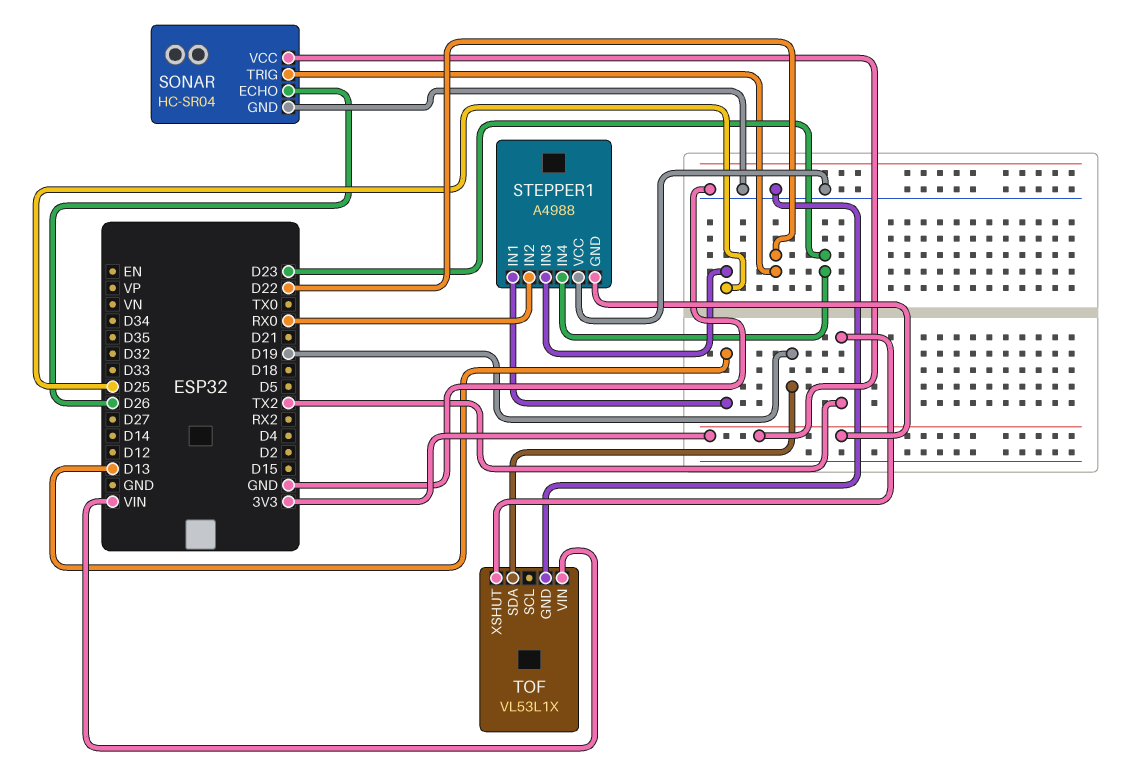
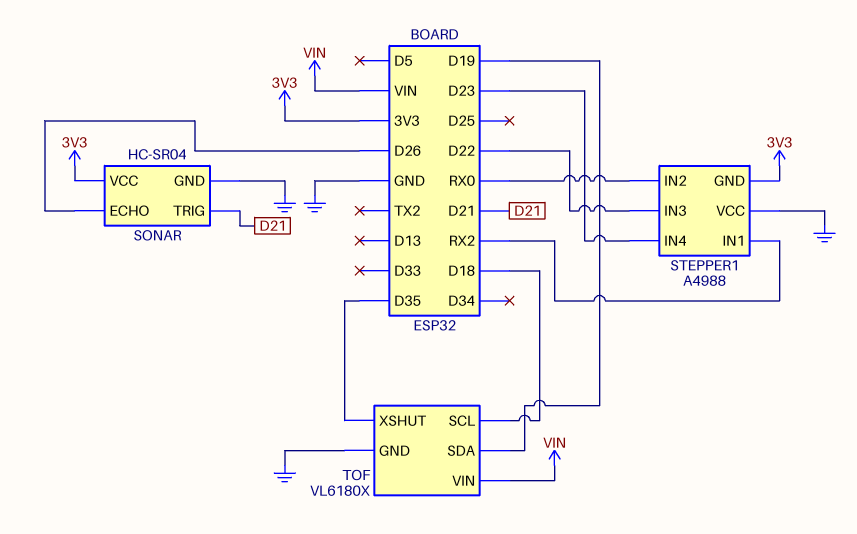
SONAR pin TRIG: D22 -> D21
STEPPER1 pin IN1: D13 -> RX2
STEPPER1 pin IN3: D25 -> D22
TOF: VL53L1X -> VL6180X
TOF pin SCL: none -> D18
TOF pin XSHUT: TX2 -> D35

